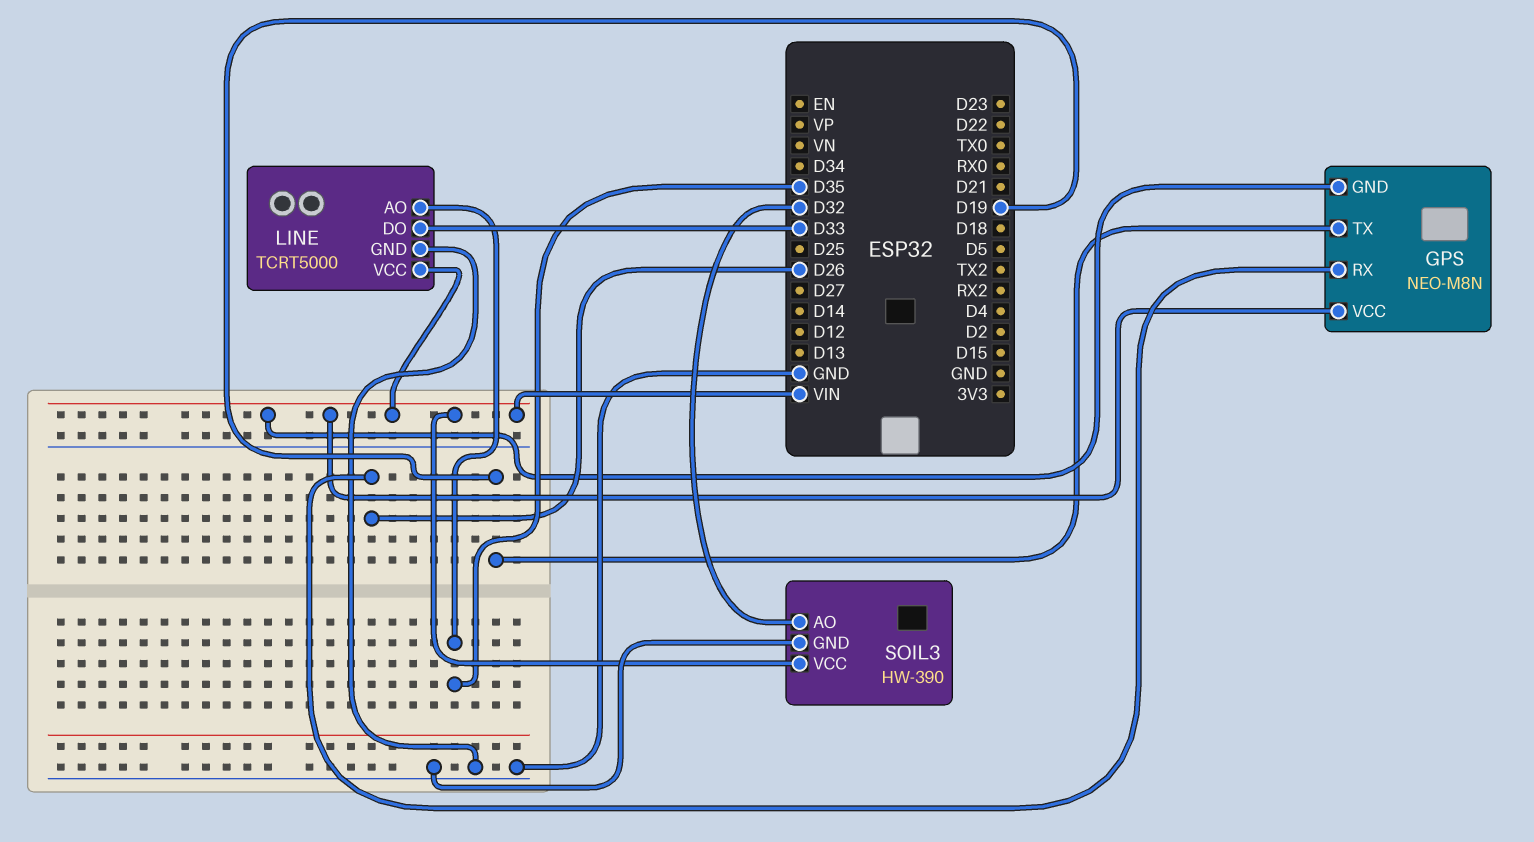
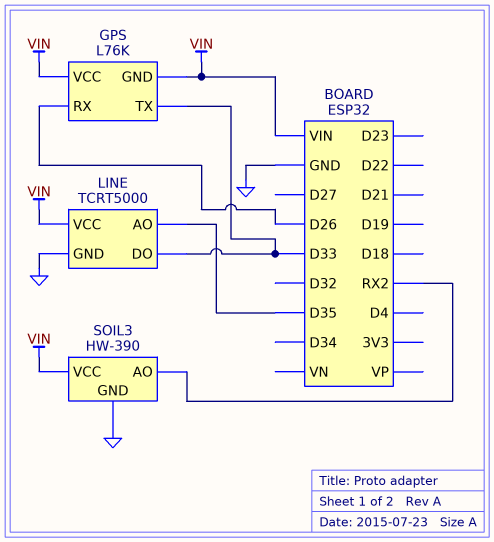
GPS: NEO-M8N -> L76K
GPS pin TX: D19 -> D33
SOIL3 pin AO: D32 -> RX2

